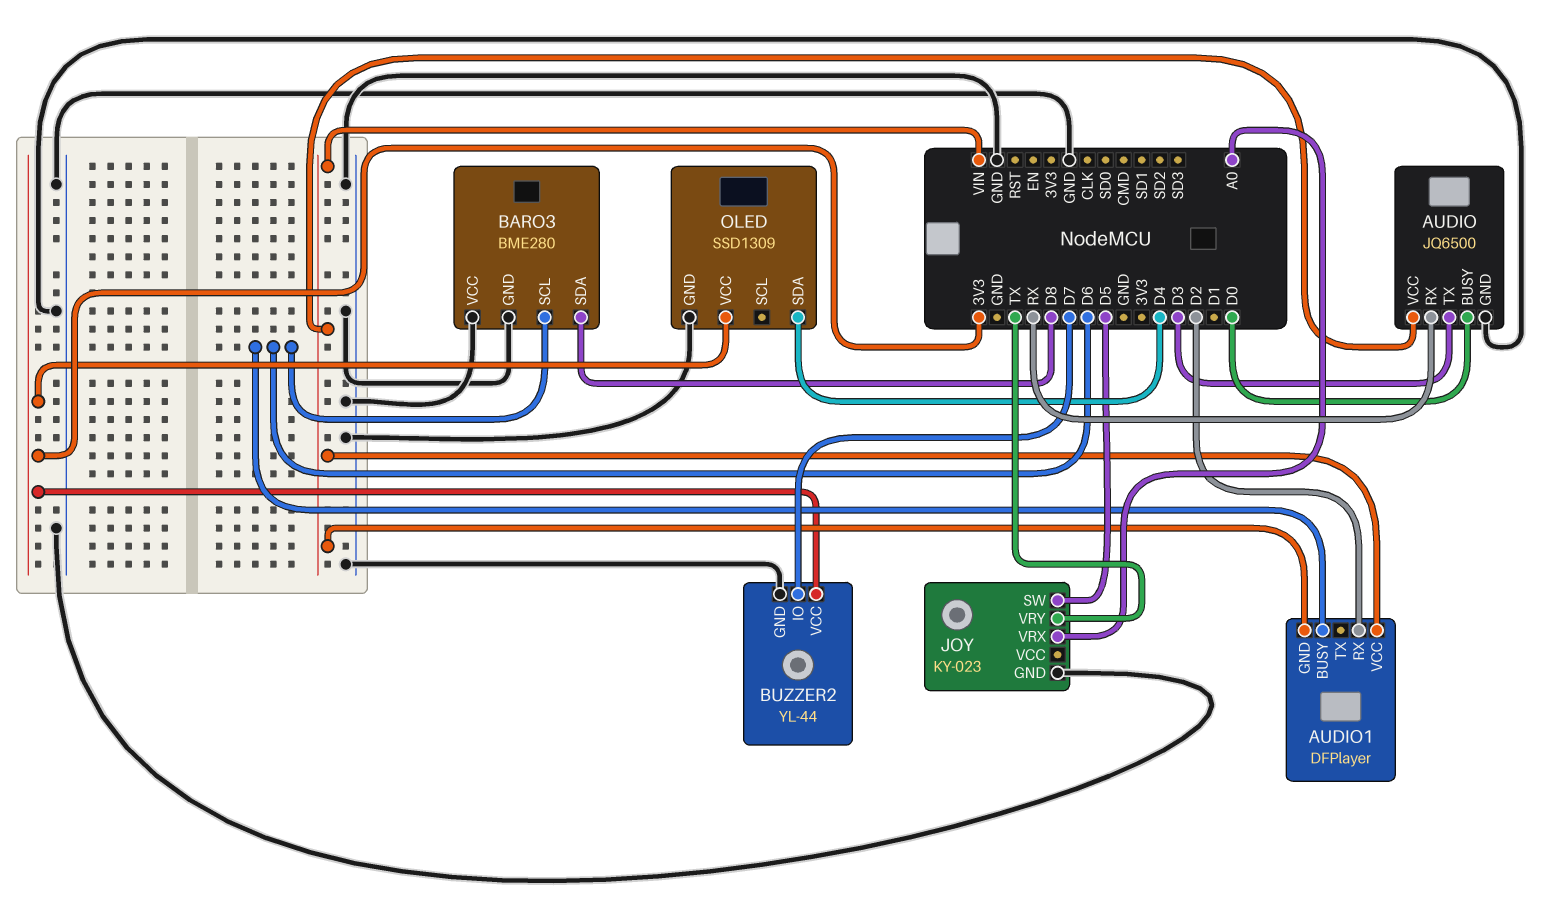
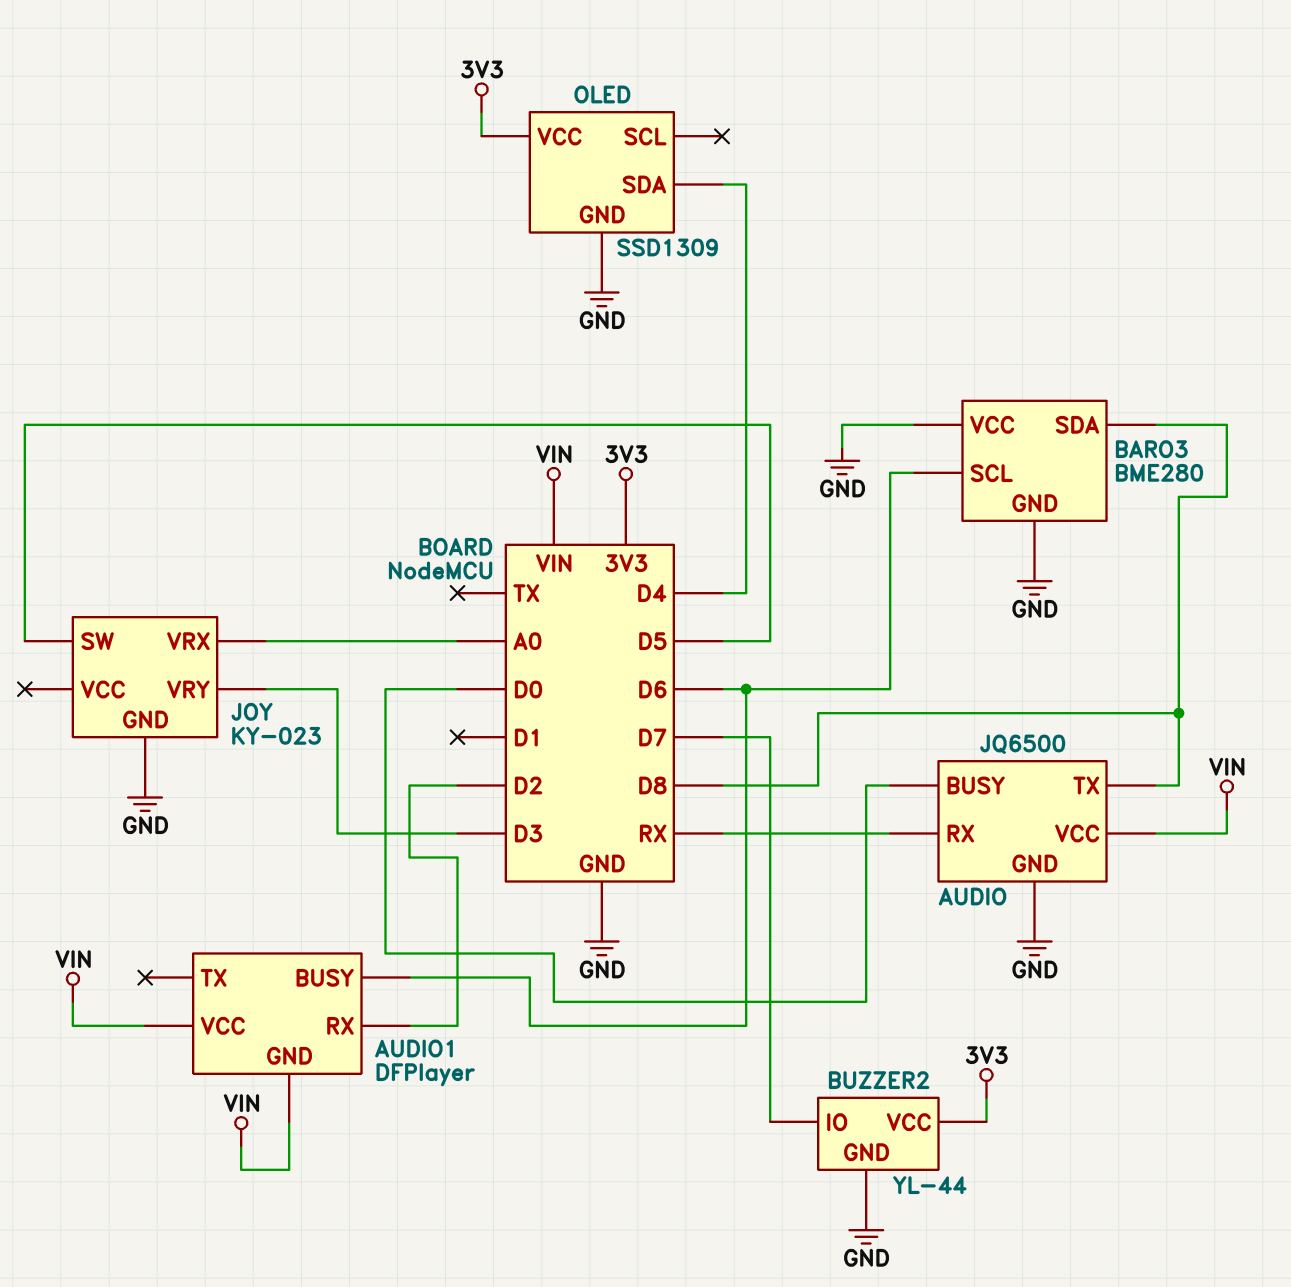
AUDIO pin TX: D3 -> D8
JOY pin VRY: TX -> D3

